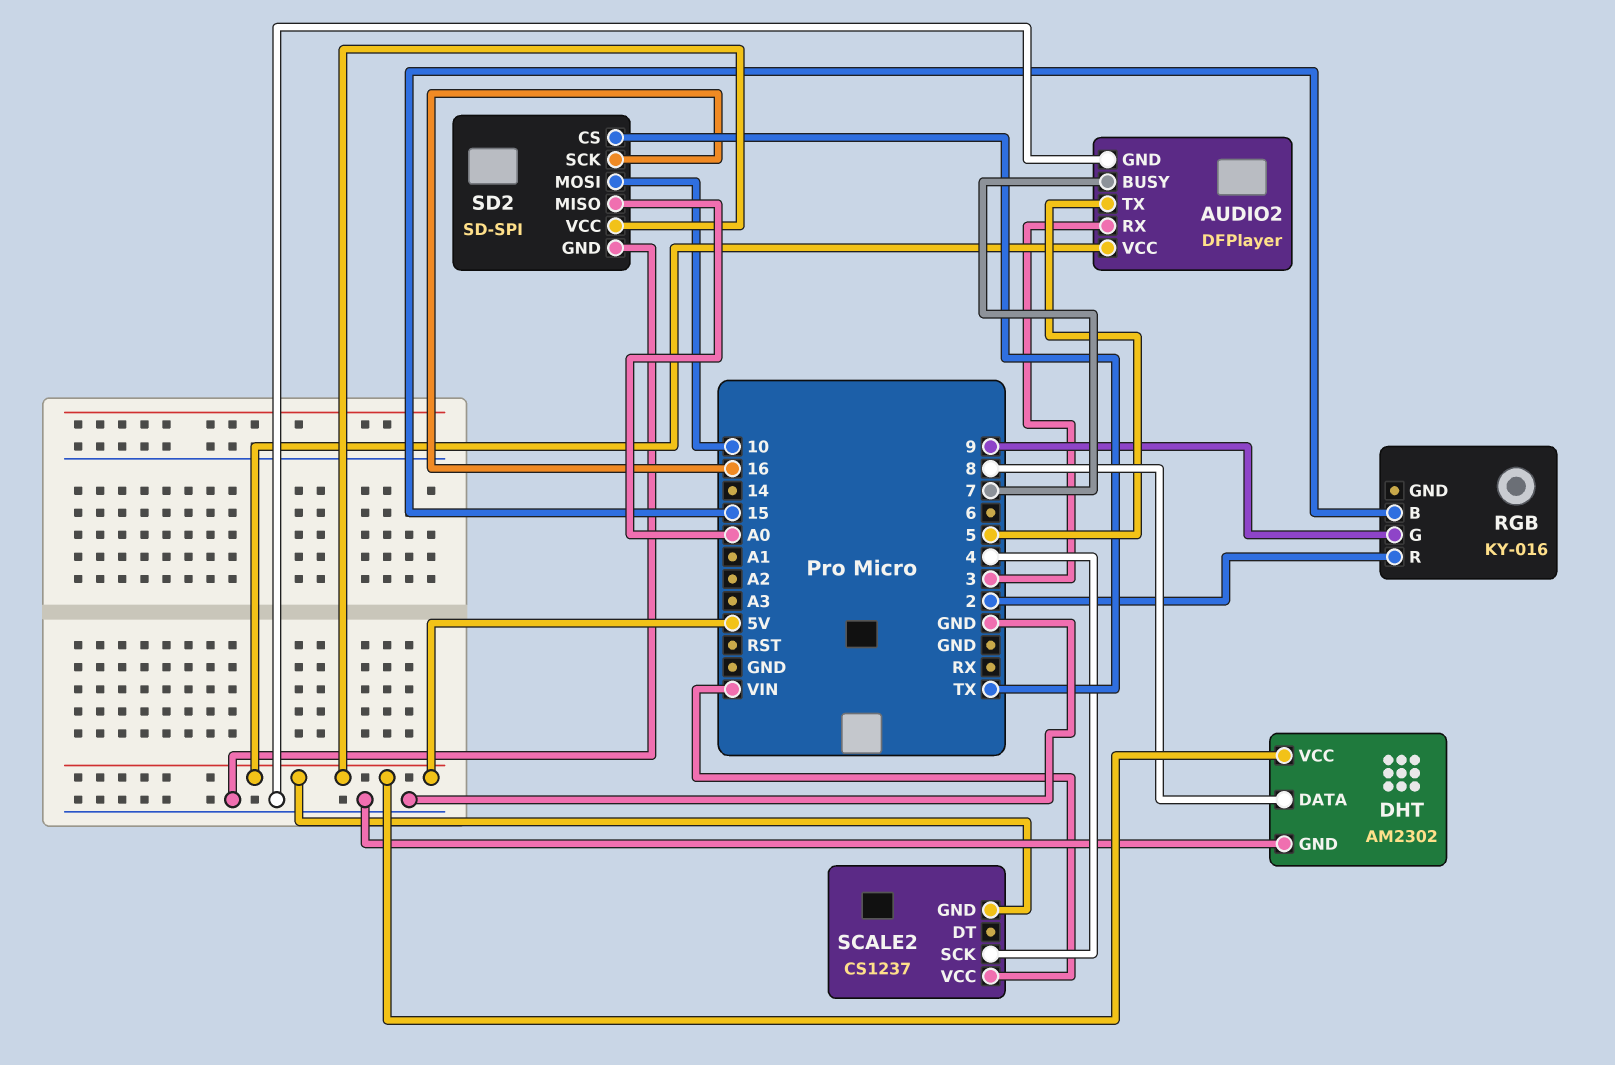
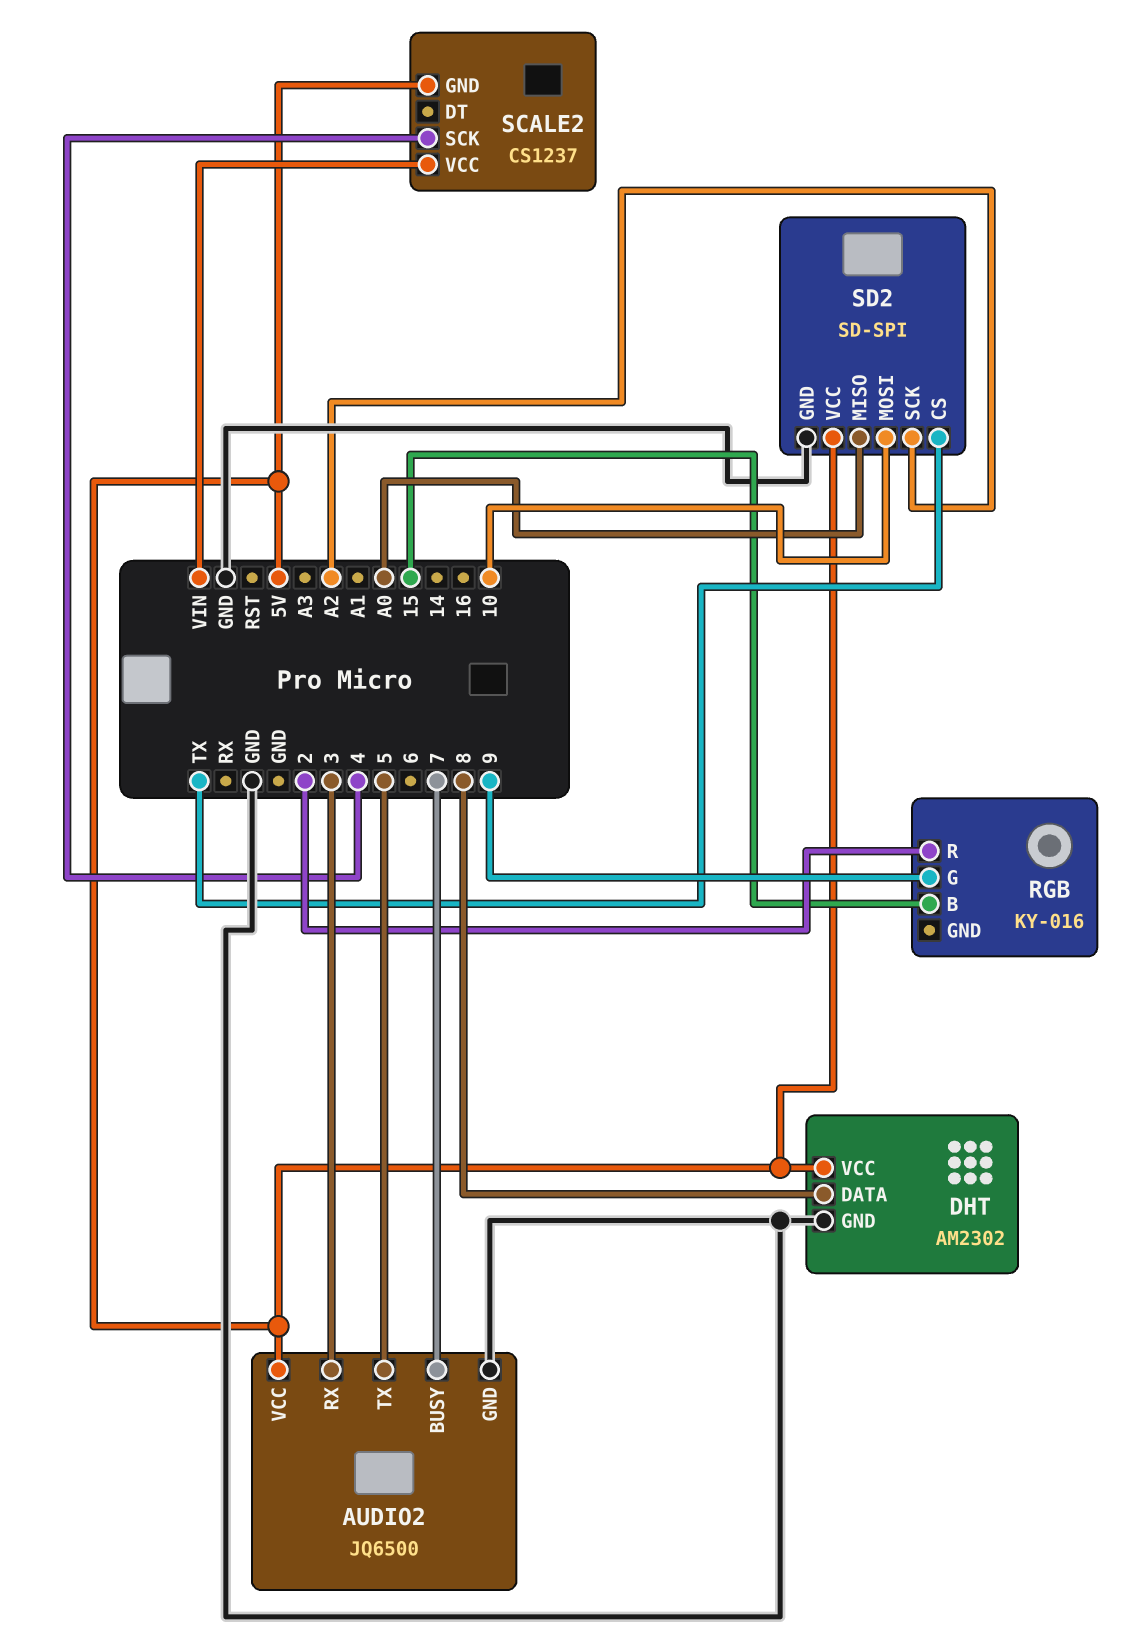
AUDIO2: DFPlayer -> JQ6500
SD2 pin SCK: 16 -> A2

